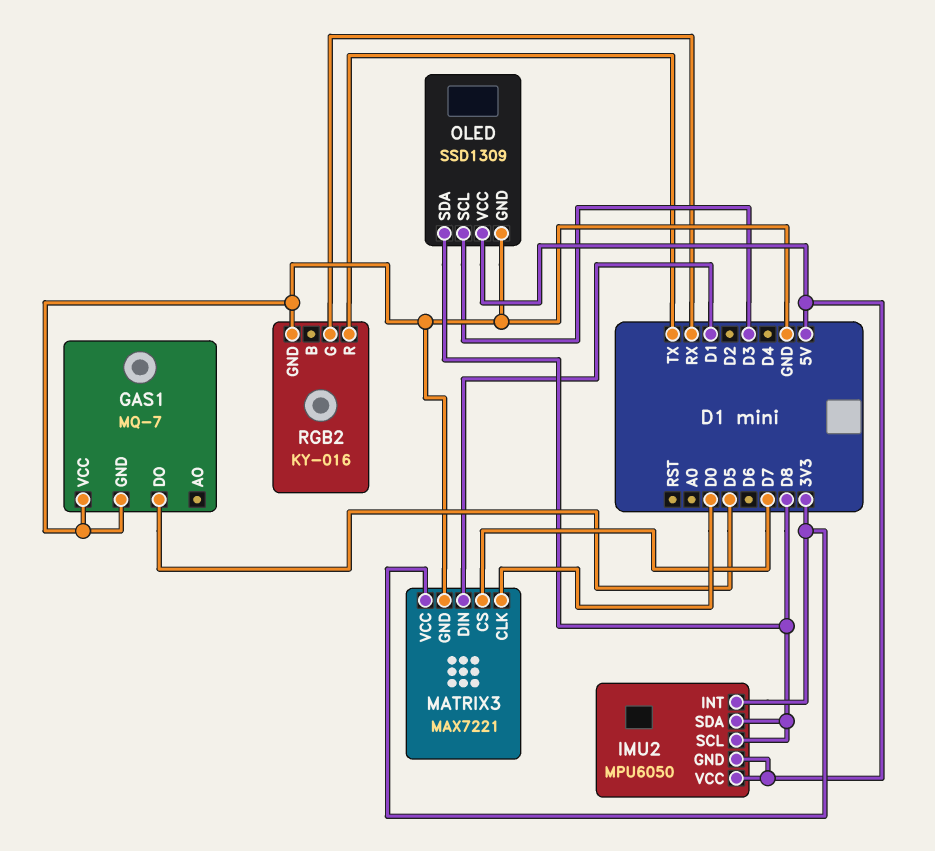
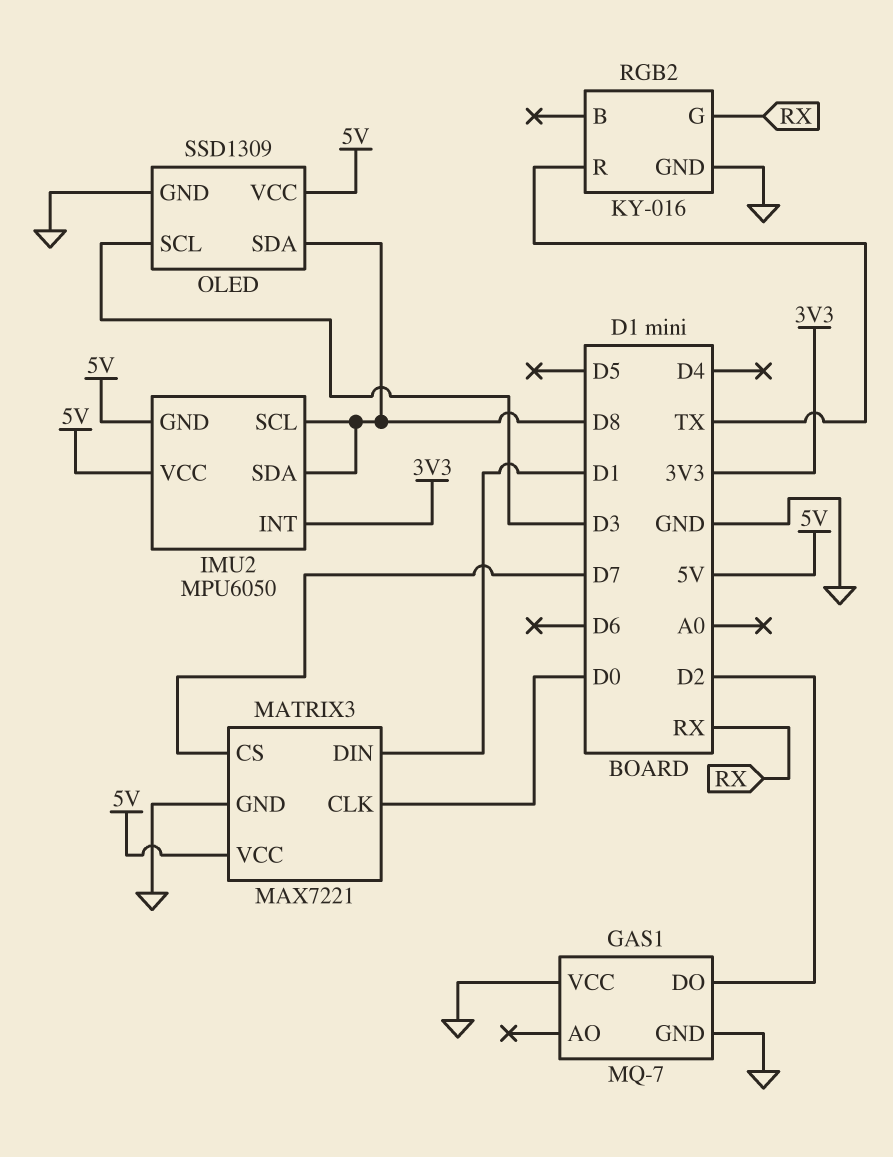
GAS1 pin DO: D5 -> D2
MATRIX3 pin VCC: 3V3 -> 5V

